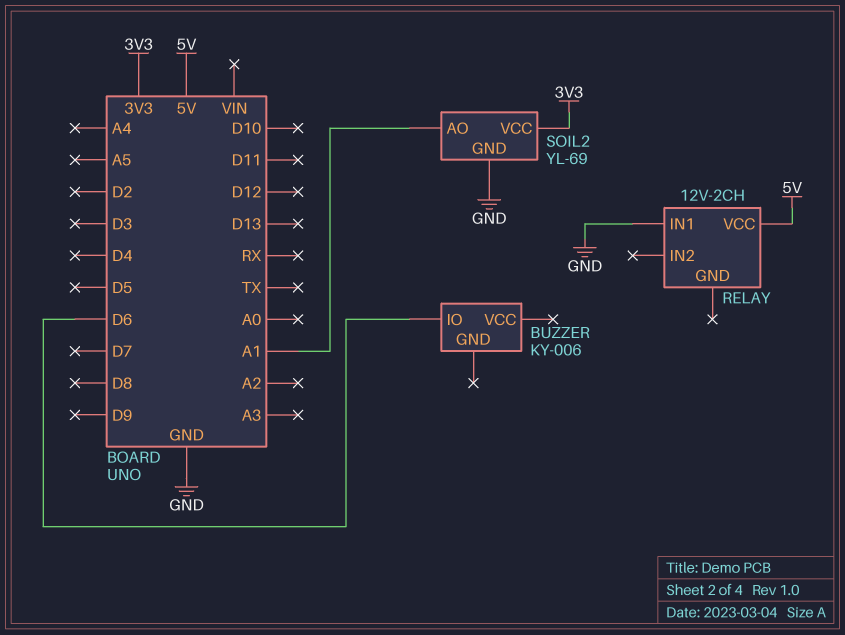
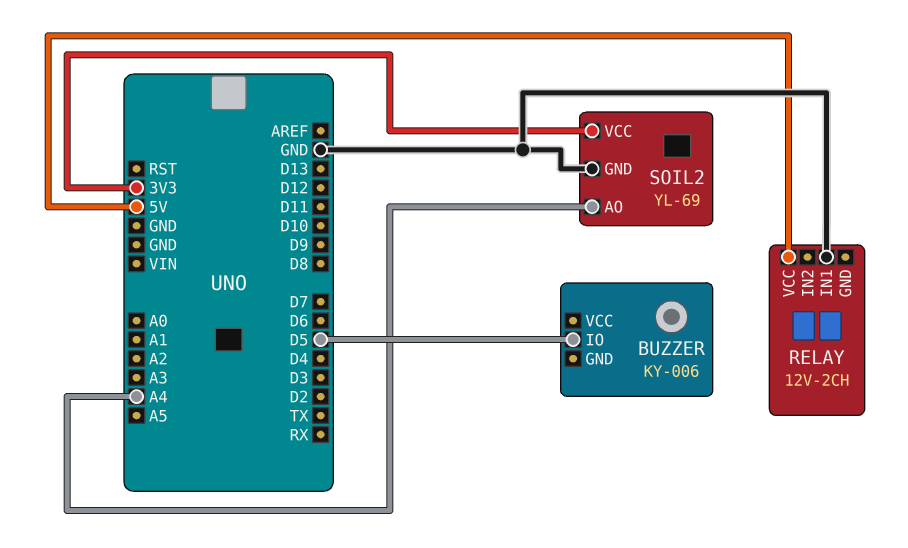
BUZZER pin IO: D6 -> D5
SOIL2 pin AO: A1 -> A4

